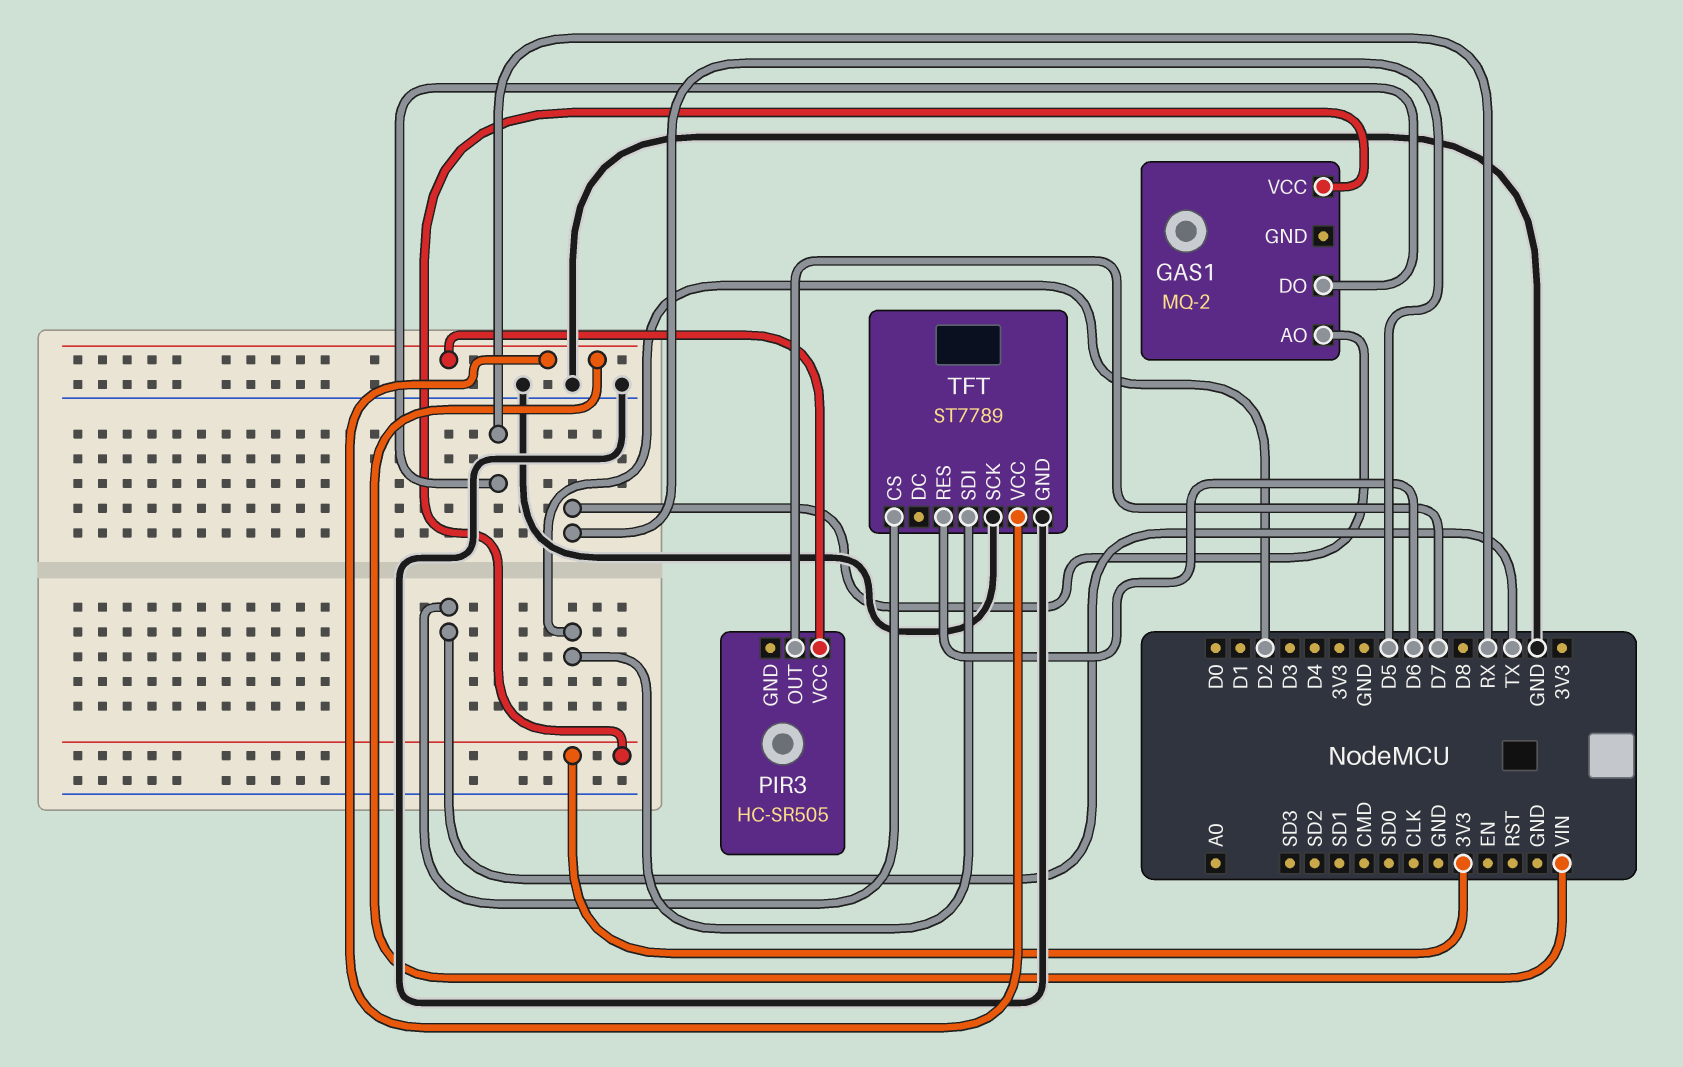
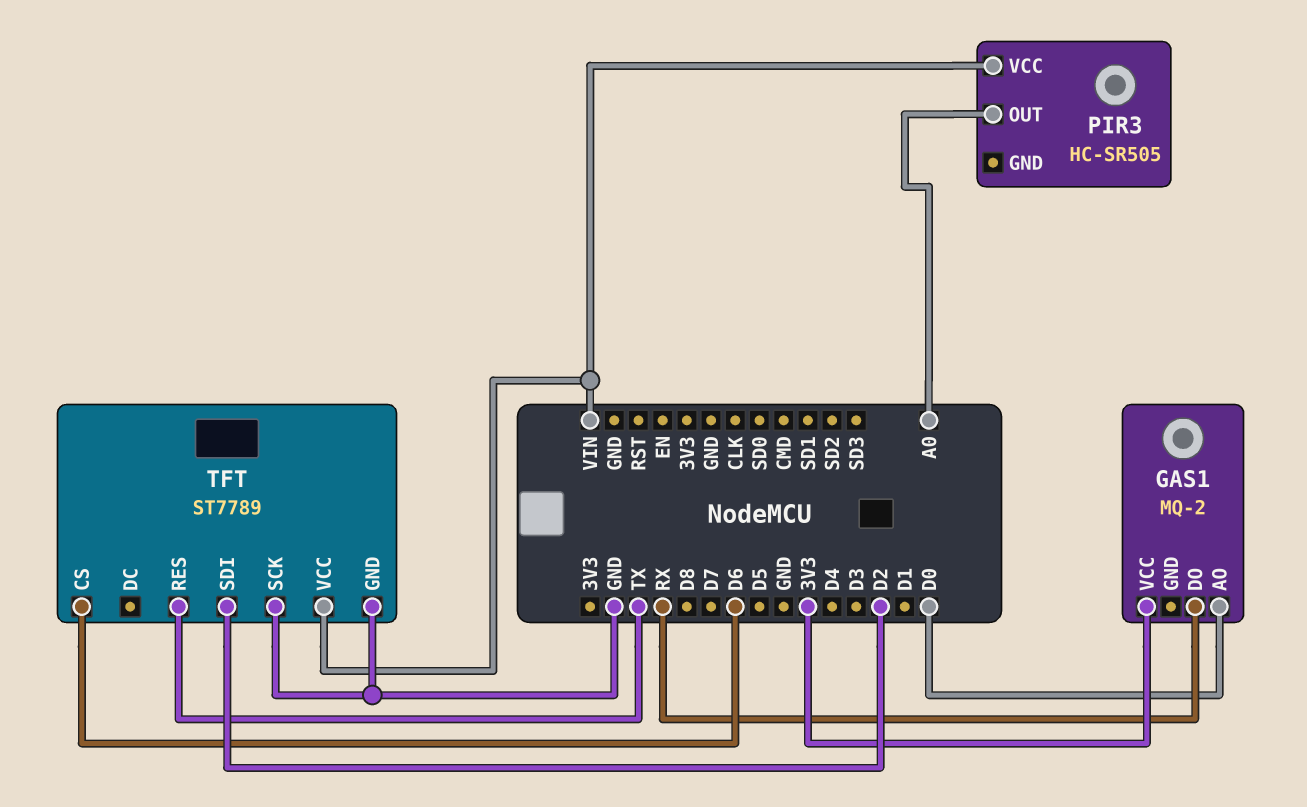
GAS1 pin AO: D5 -> D0
PIR3 pin OUT: D7 -> A0
TFT pin CS: TX -> D6
TFT pin RES: D6 -> TX

